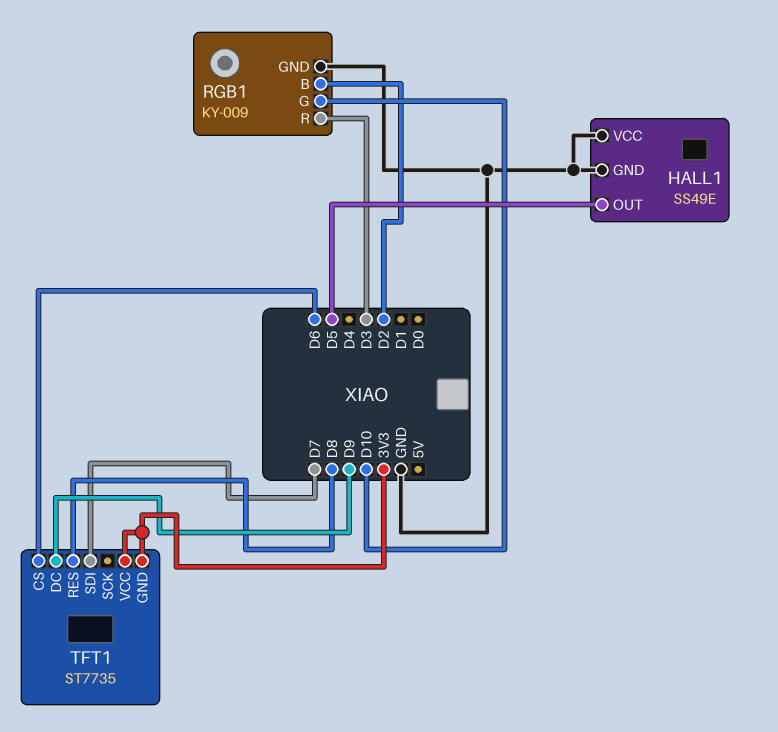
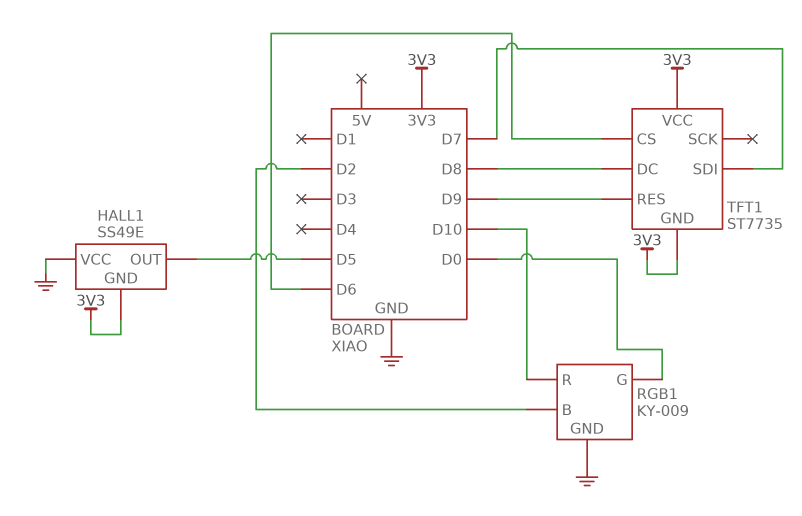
HALL1 pin GND: GND -> 3V3
RGB1 pin G: D10 -> D0
RGB1 pin R: D3 -> D10
TFT1 pin DC: D9 -> D8
TFT1 pin RES: D8 -> D9

